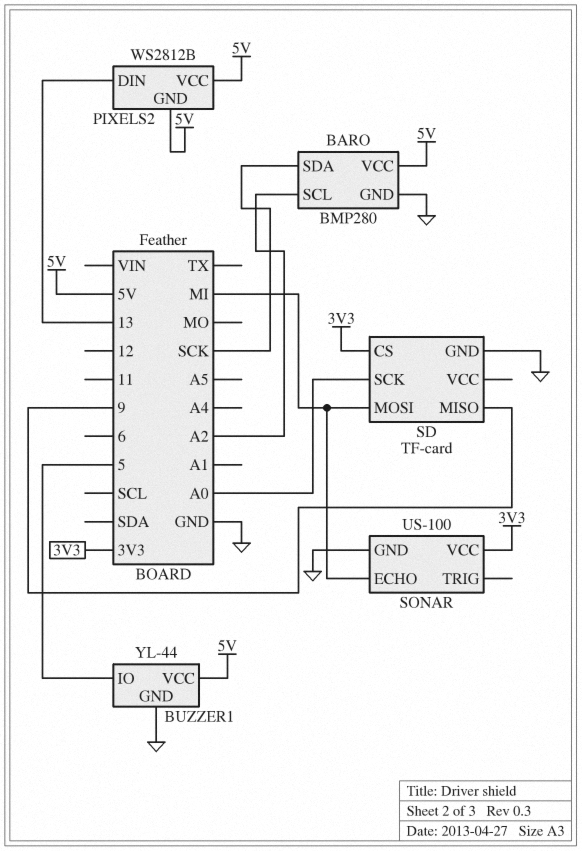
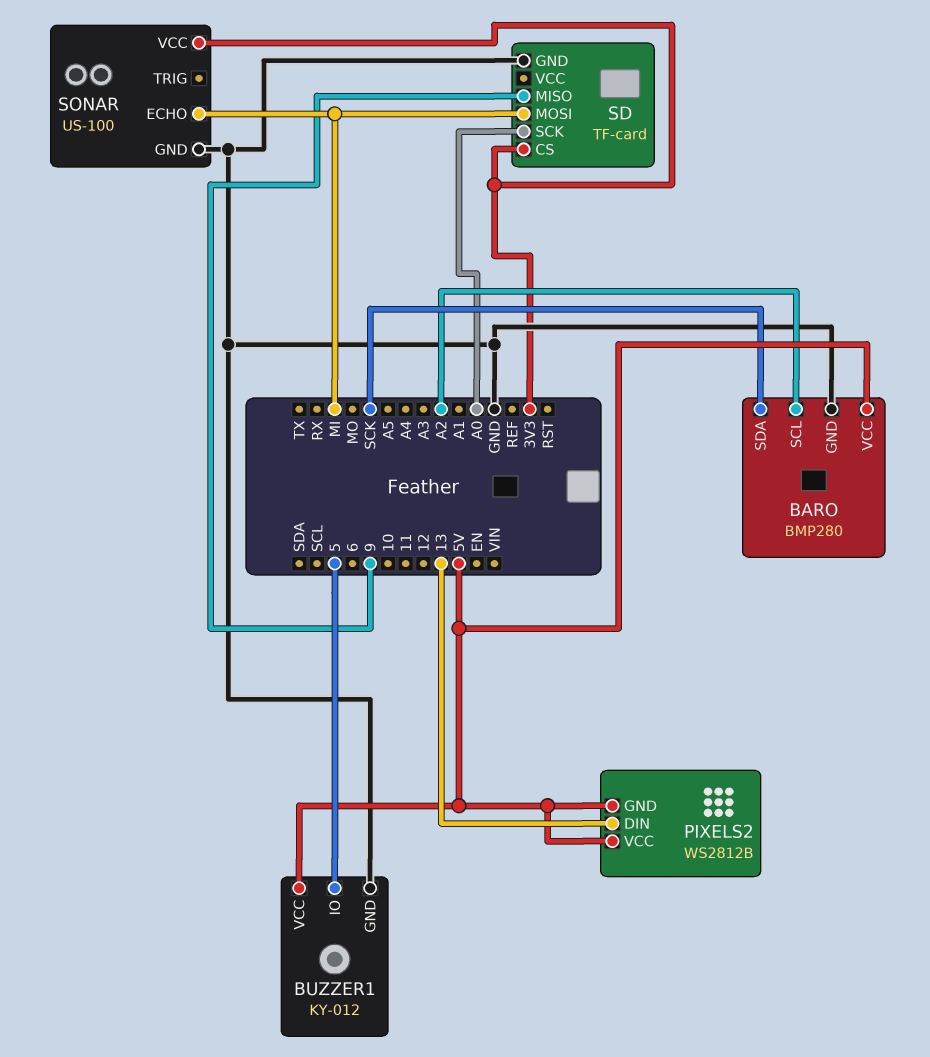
BUZZER1: YL-44 -> KY-012

